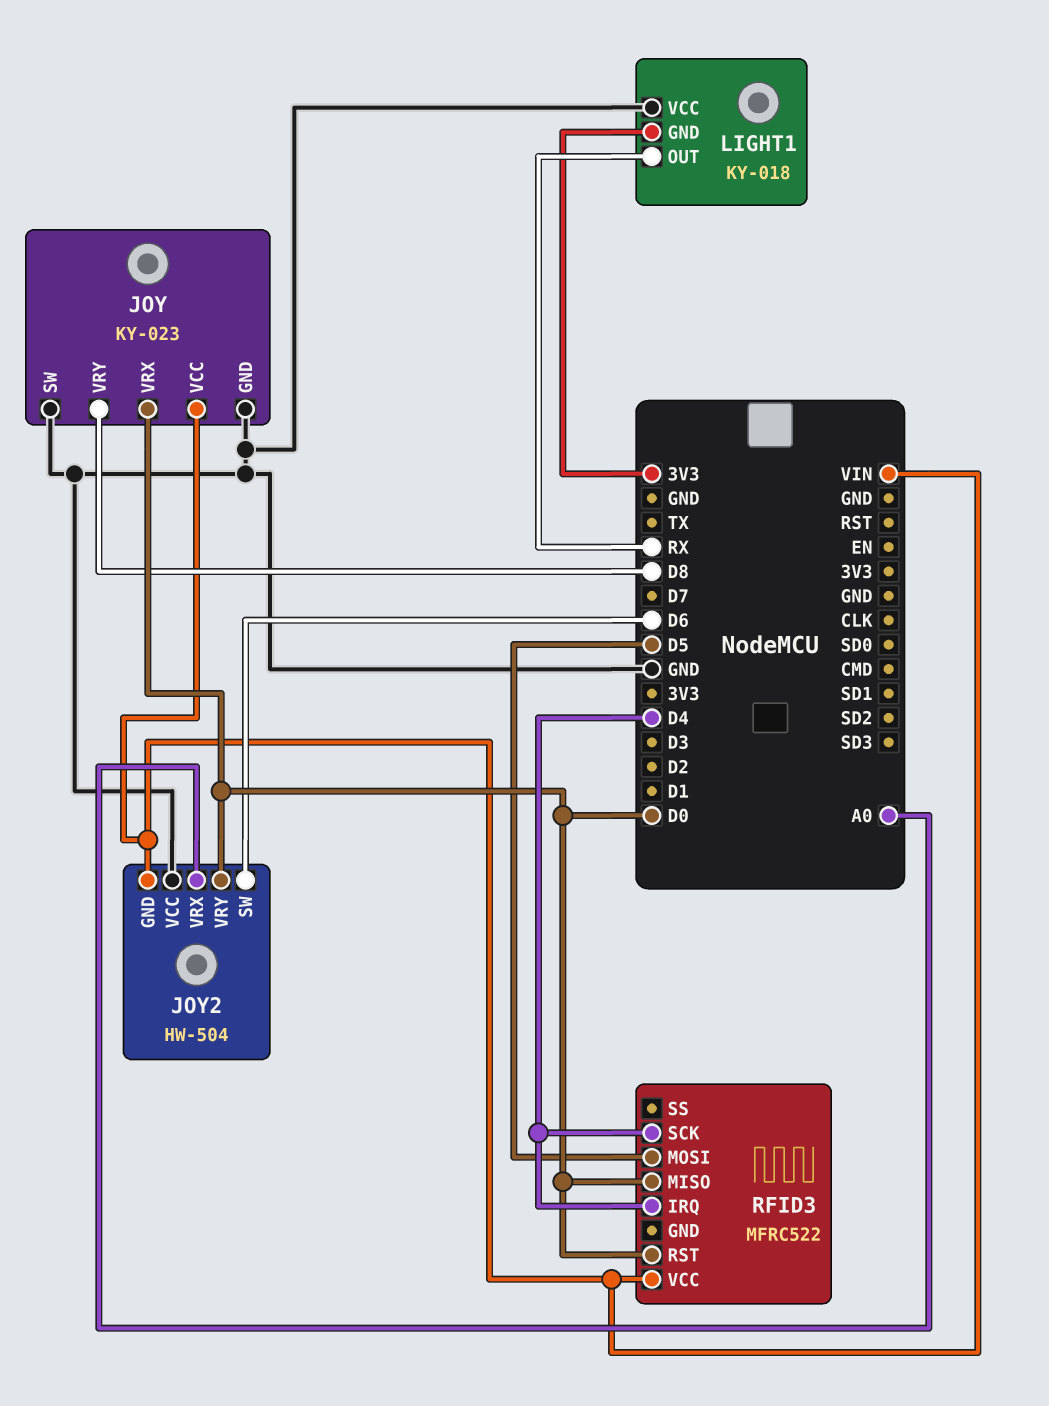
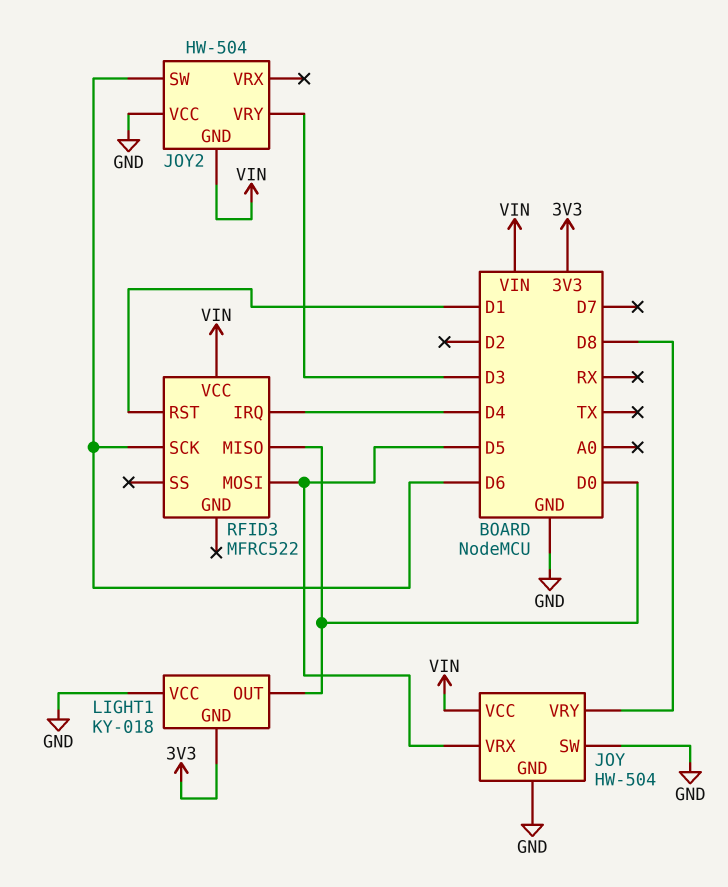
JOY: KY-023 -> HW-504
JOY pin VRX: D0 -> D5
JOY2 pin VRX: A0 -> none
JOY2 pin VRY: D0 -> D3
LIGHT1 pin OUT: RX -> D0
RFID3 pin RST: D0 -> D1
RFID3 pin SCK: D4 -> D6

